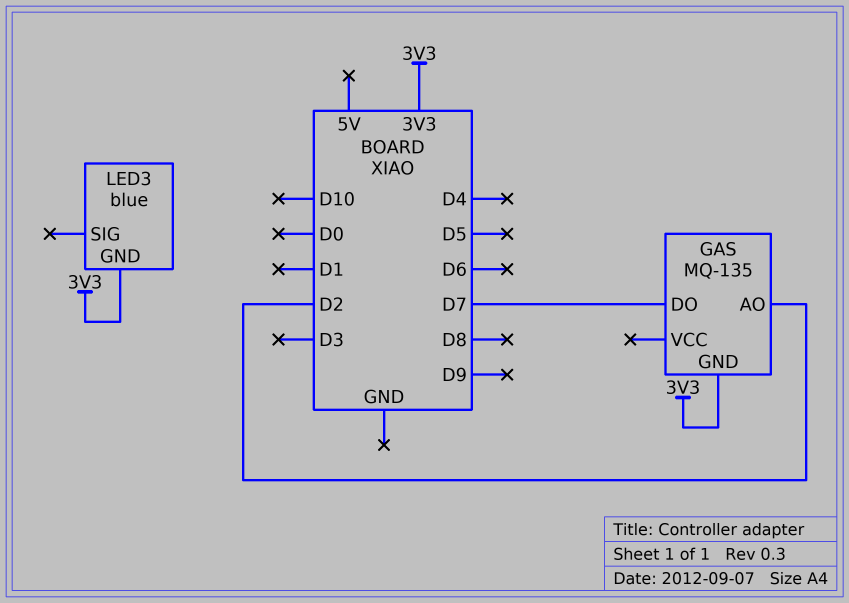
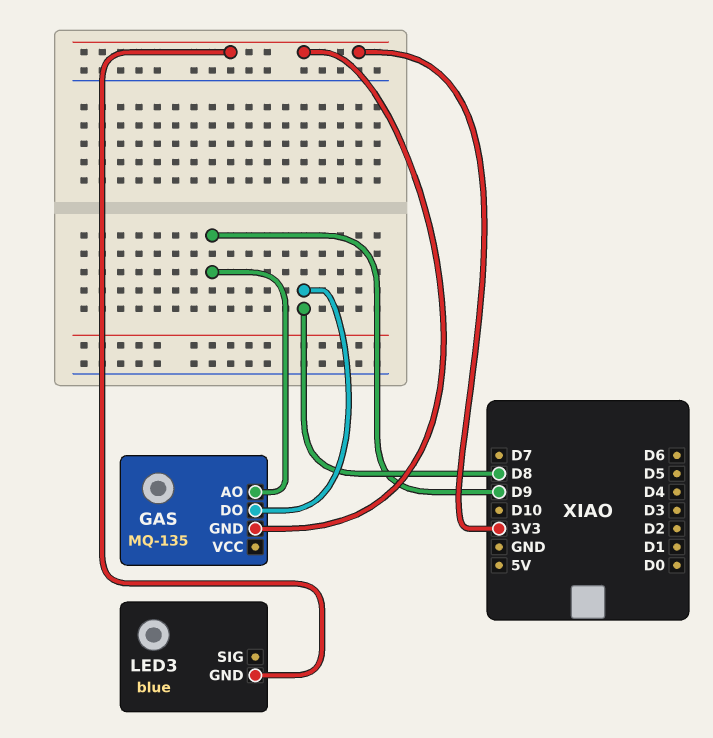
GAS pin AO: D2 -> D9
GAS pin DO: D7 -> D8

